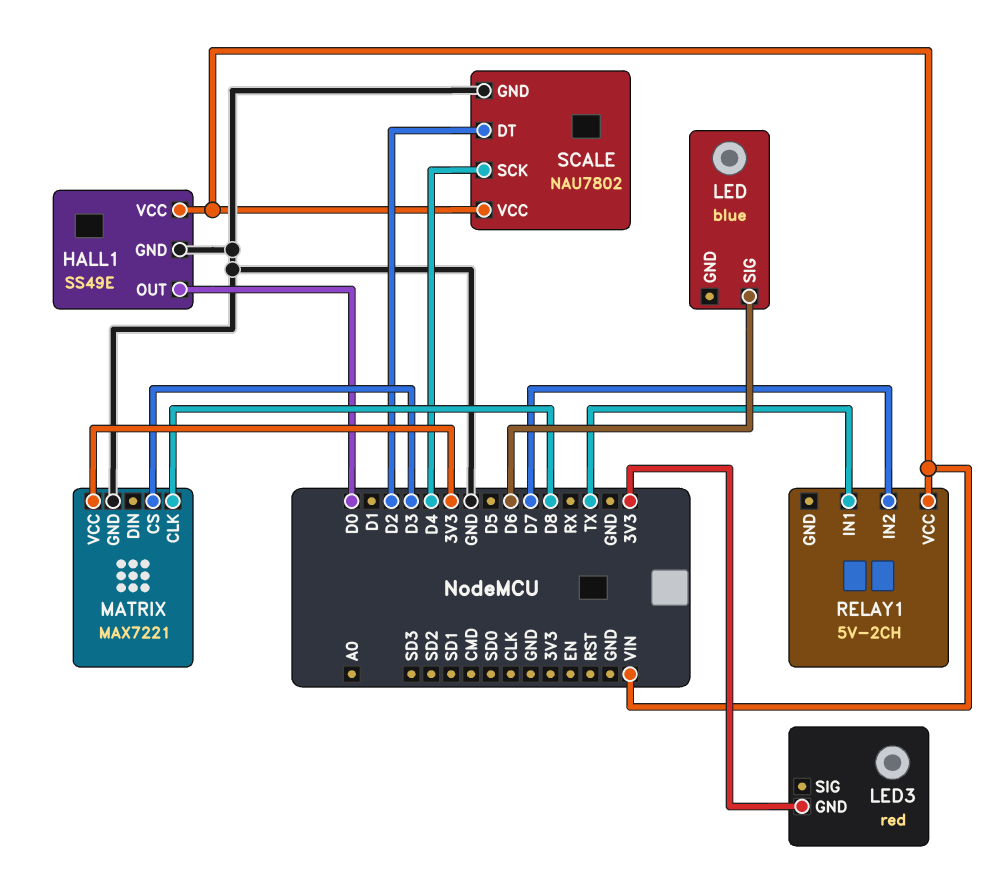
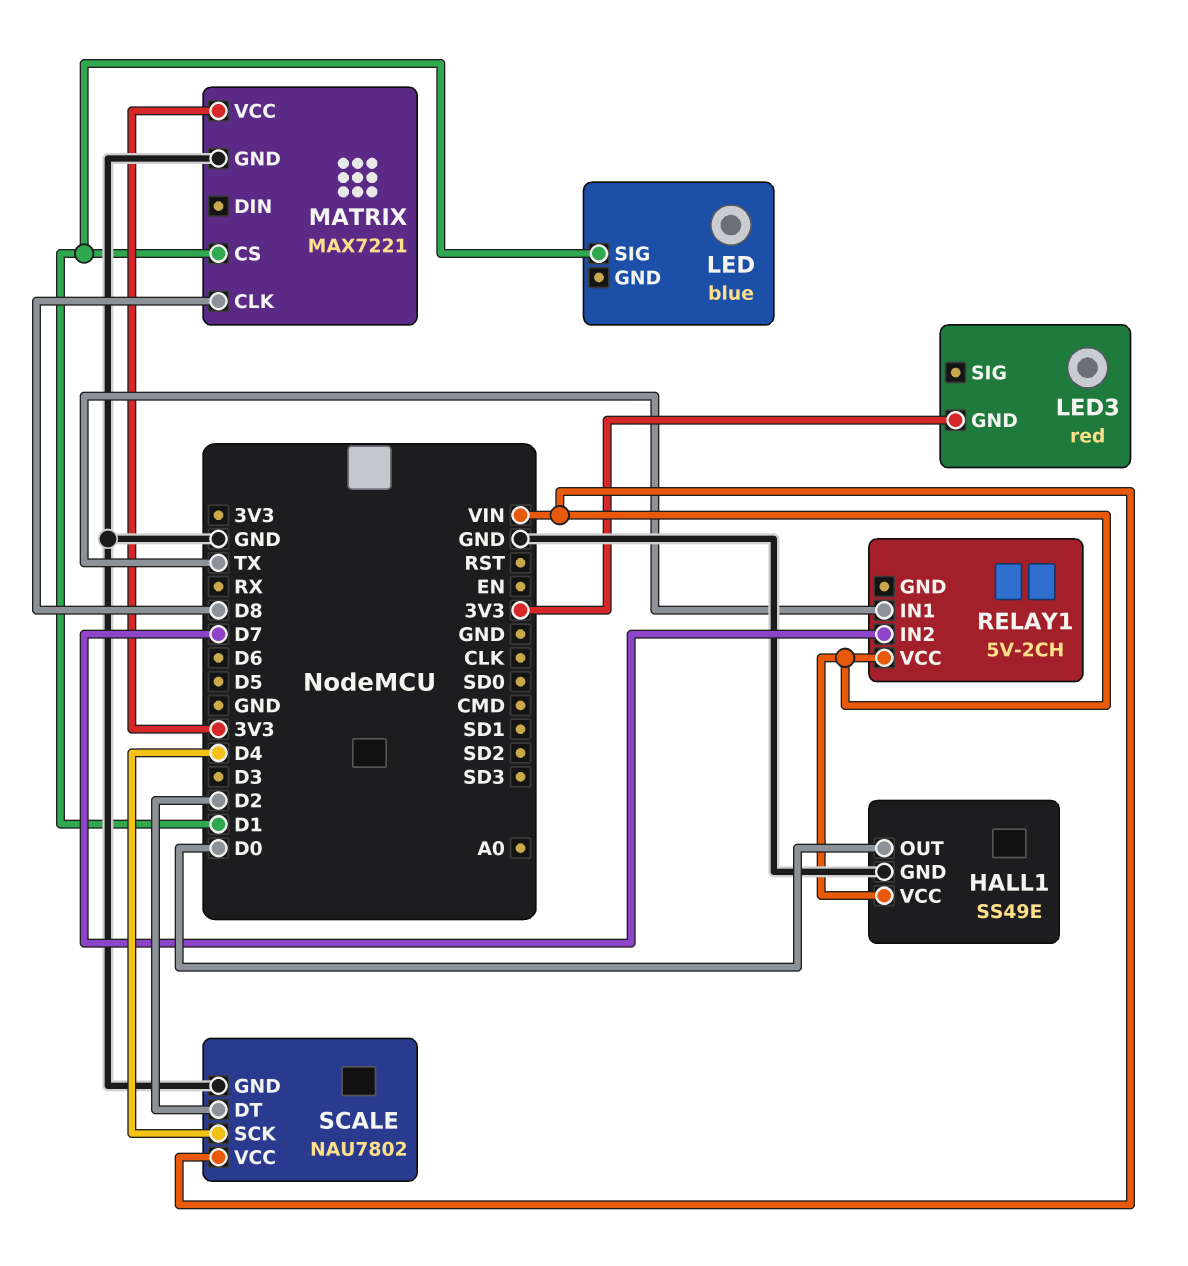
LED pin SIG: D6 -> D1
MATRIX pin CS: D3 -> D1

